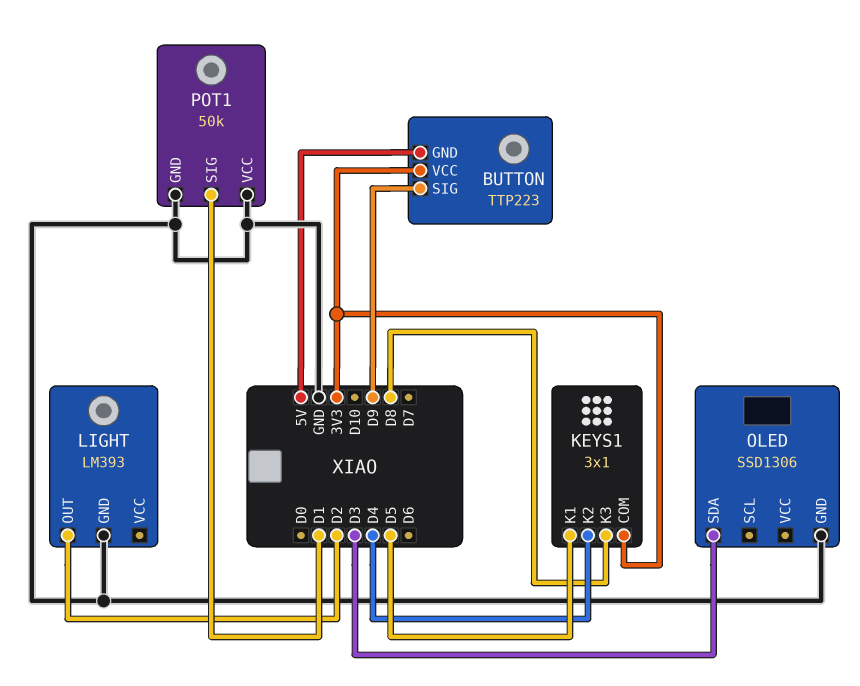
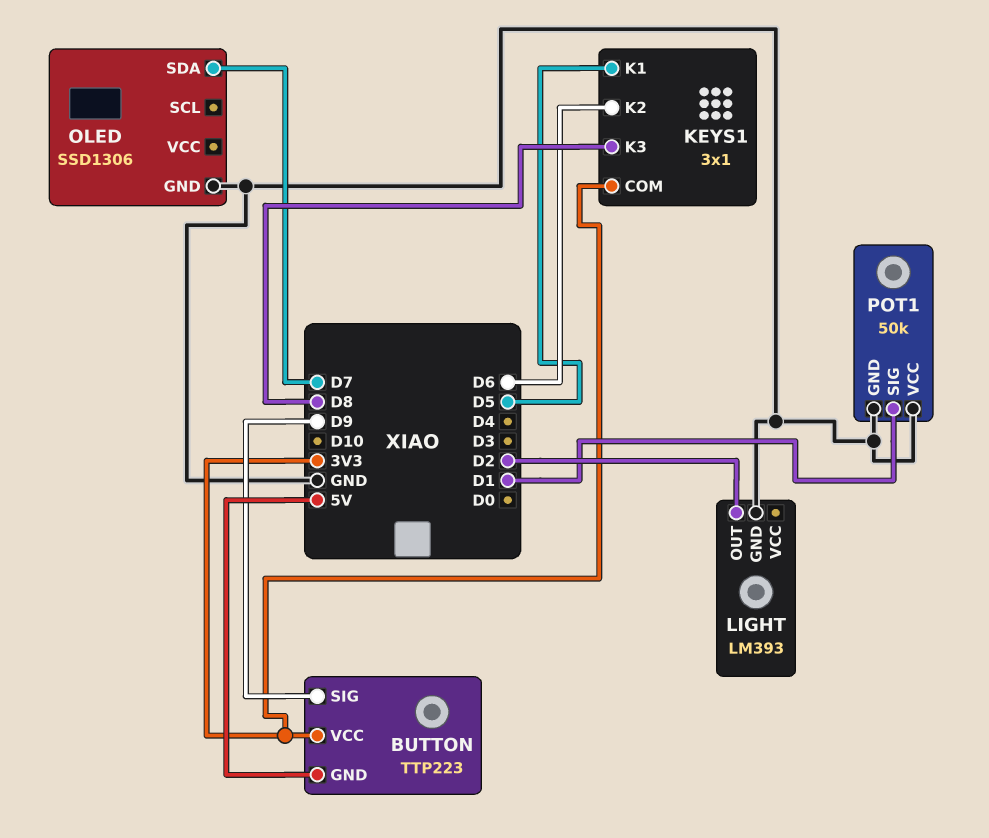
KEYS1 pin K2: D4 -> D6
OLED pin SDA: D3 -> D7

